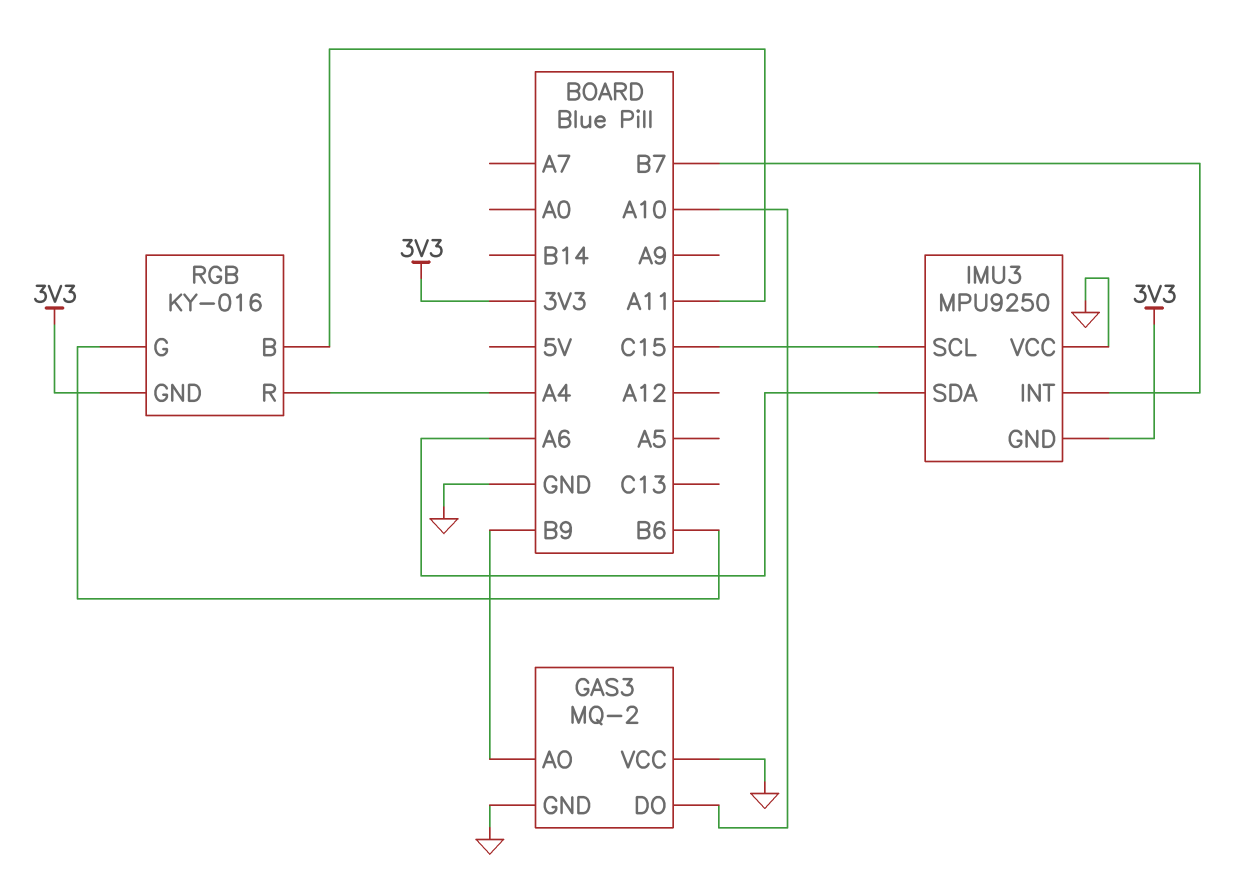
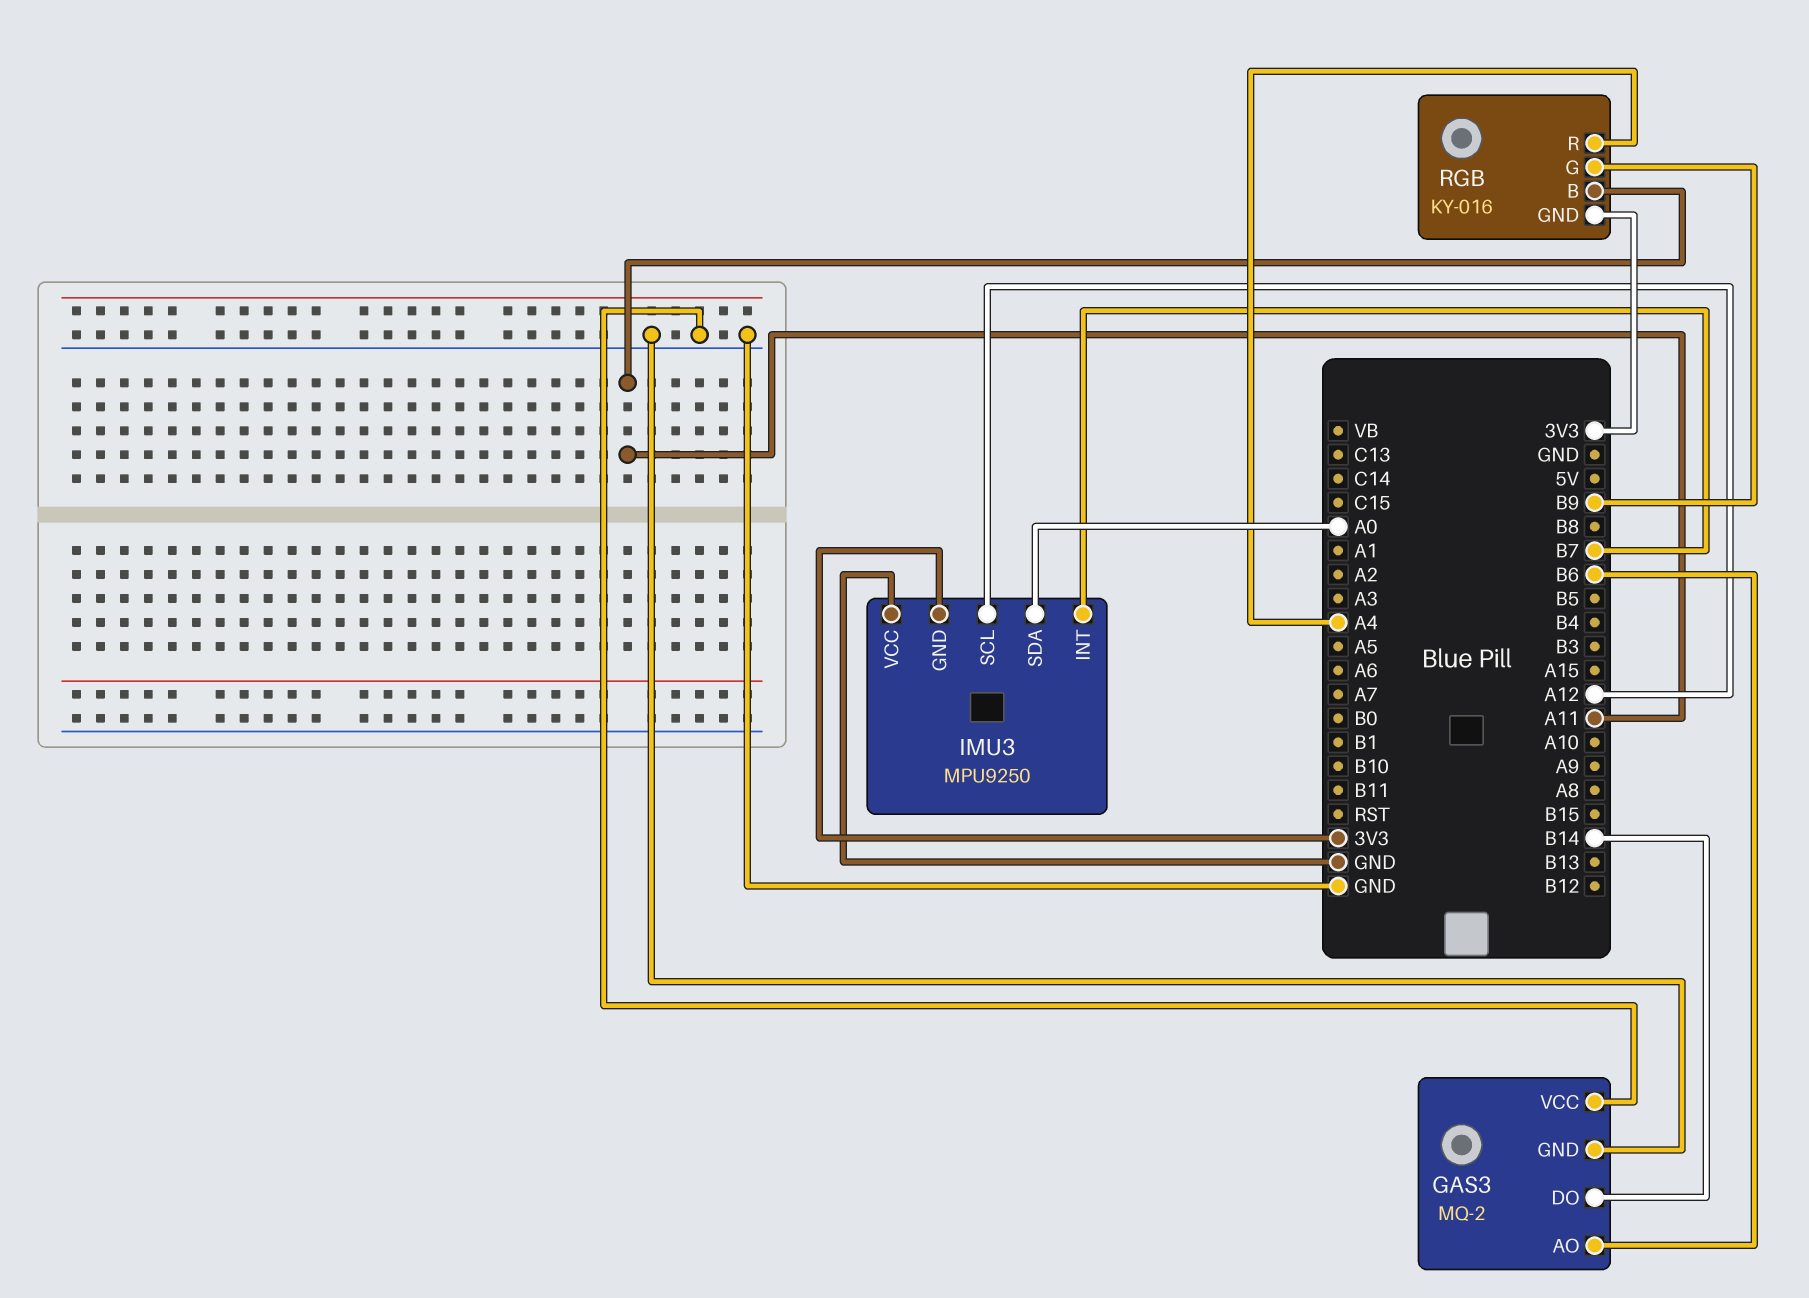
GAS3 pin AO: B9 -> B6
GAS3 pin DO: A10 -> B14
IMU3 pin SCL: C15 -> A12
IMU3 pin SDA: A6 -> A0
RGB pin G: B6 -> B9

